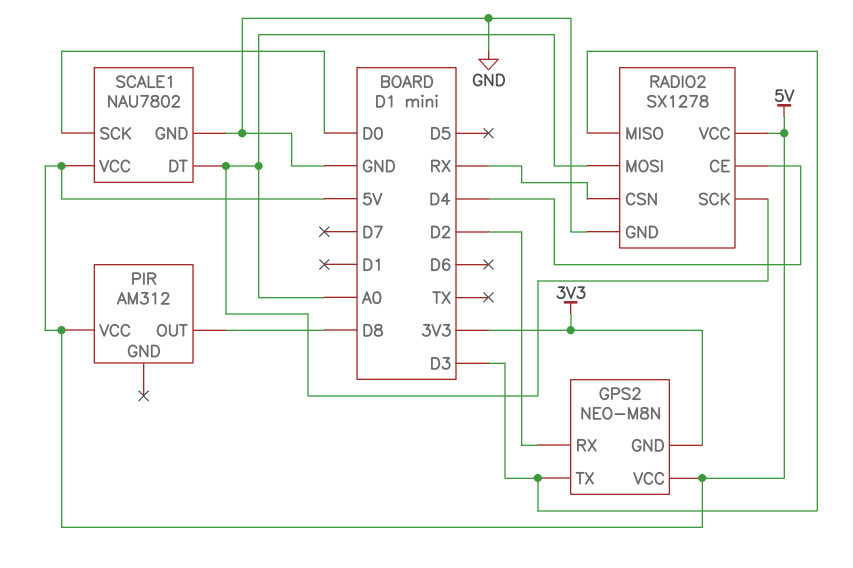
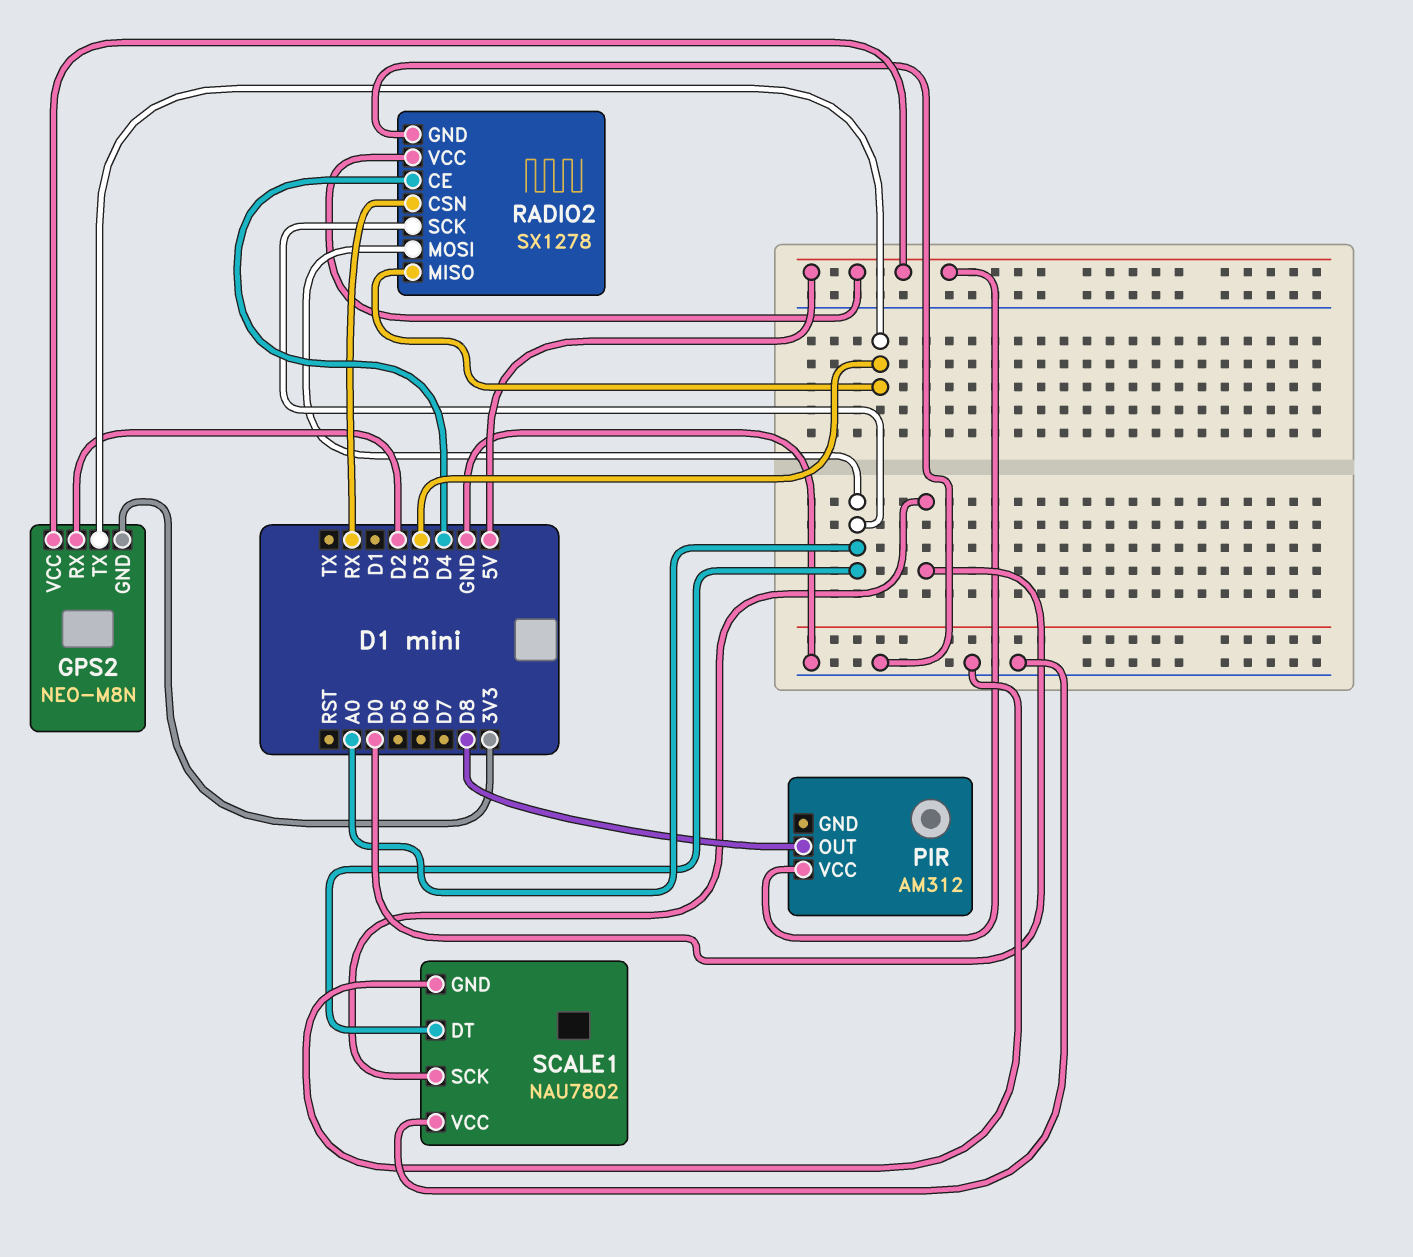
SCALE1 pin VCC: 5V -> GND

